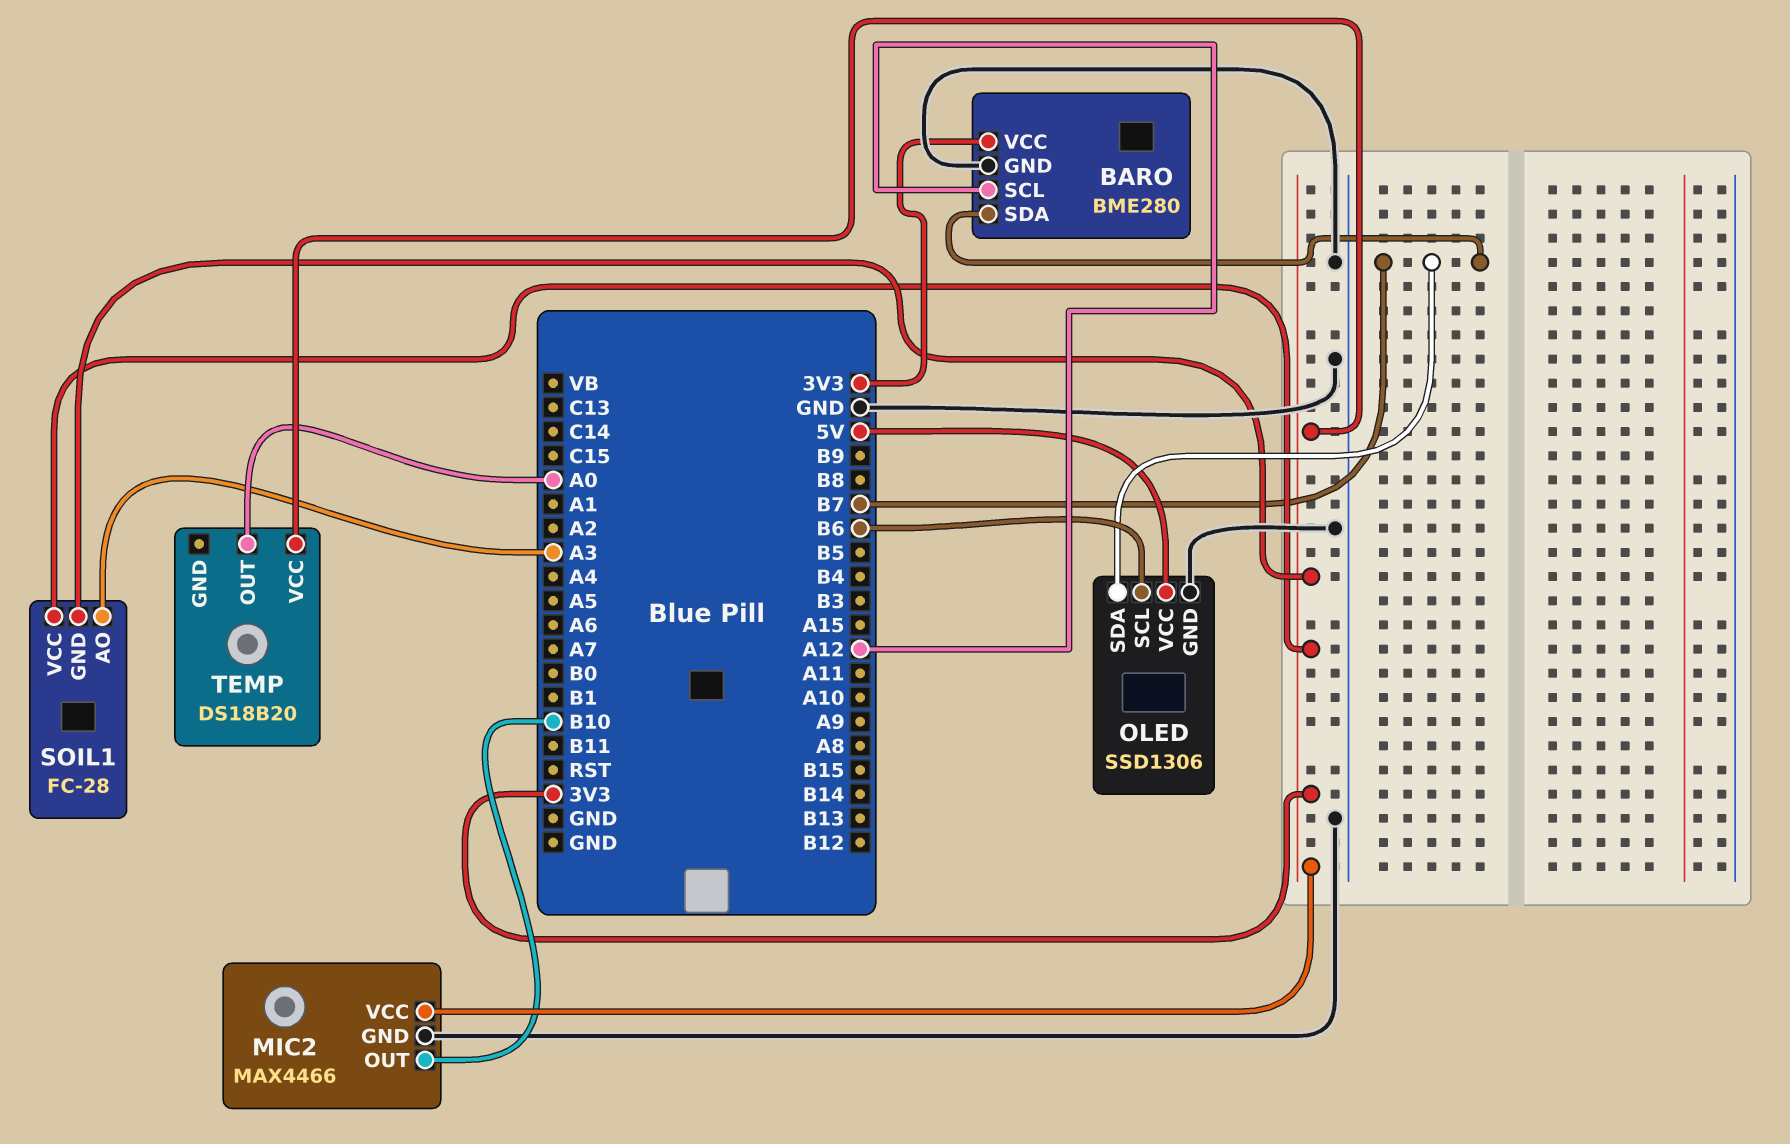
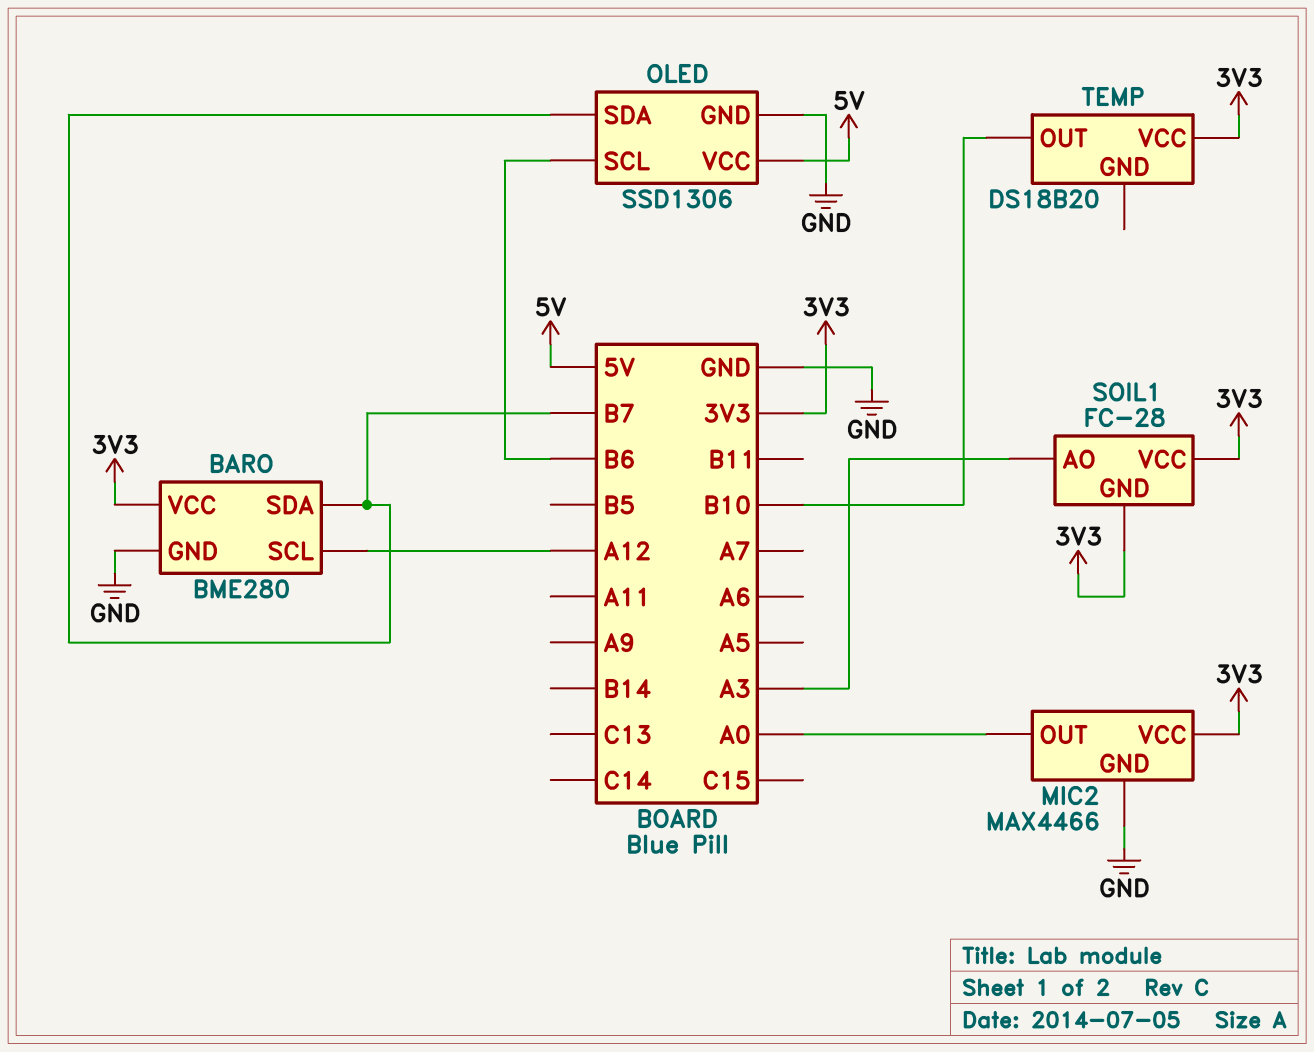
MIC2 pin OUT: B10 -> A0
TEMP pin OUT: A0 -> B10

